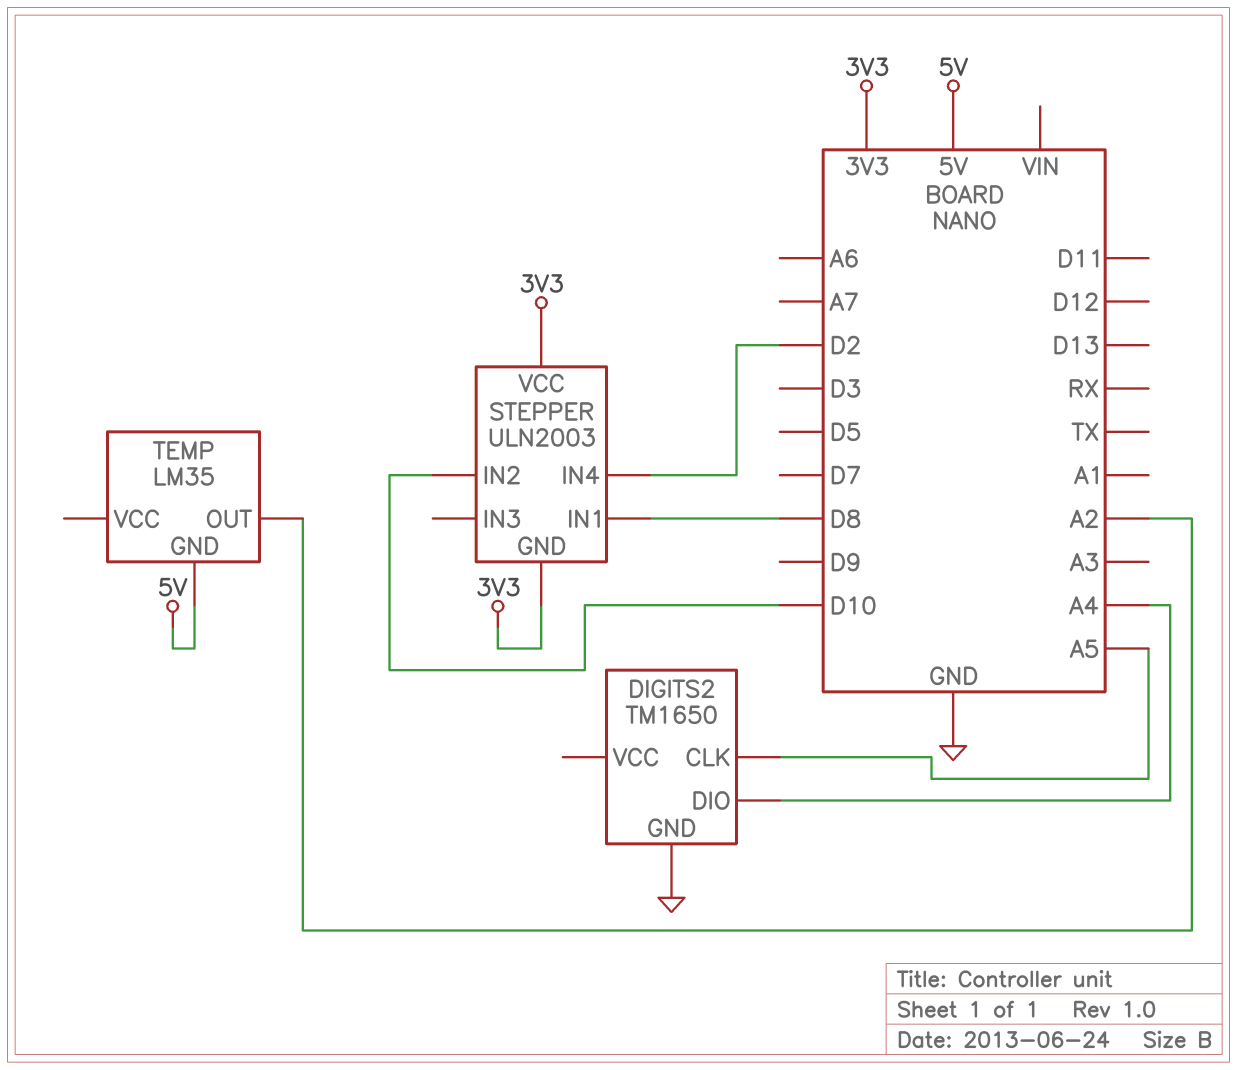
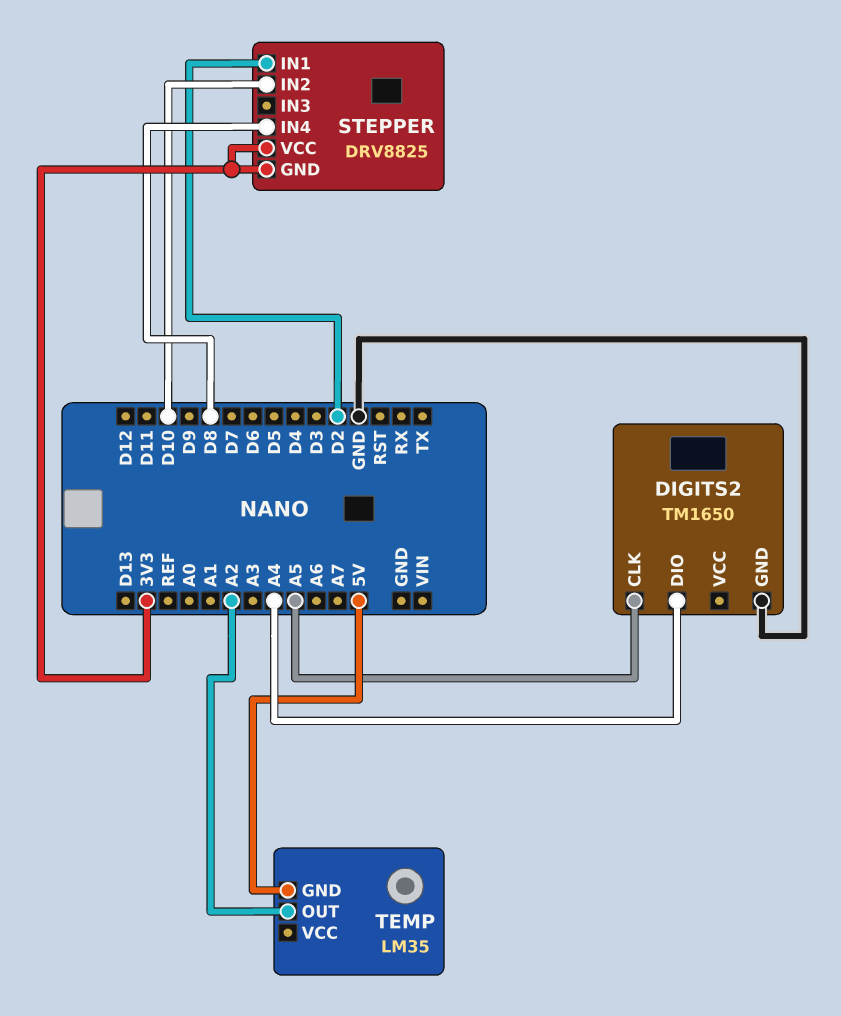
STEPPER: ULN2003 -> DRV8825
STEPPER pin IN1: D8 -> D2
STEPPER pin IN4: D2 -> D8

